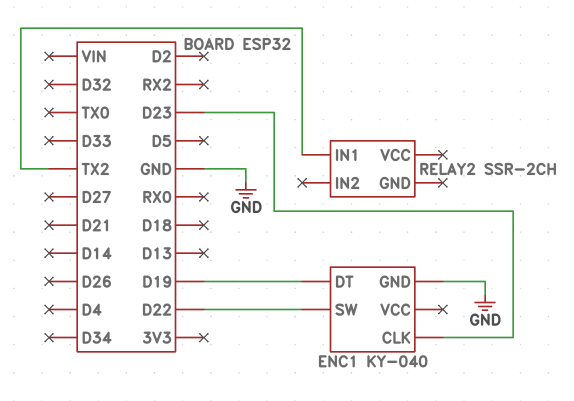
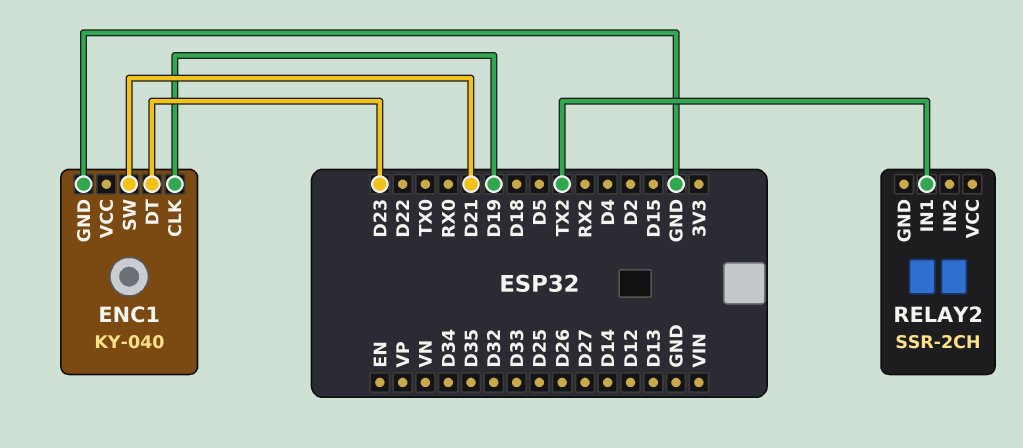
ENC1 pin CLK: D23 -> D19
ENC1 pin DT: D19 -> D23
ENC1 pin SW: D22 -> D21

